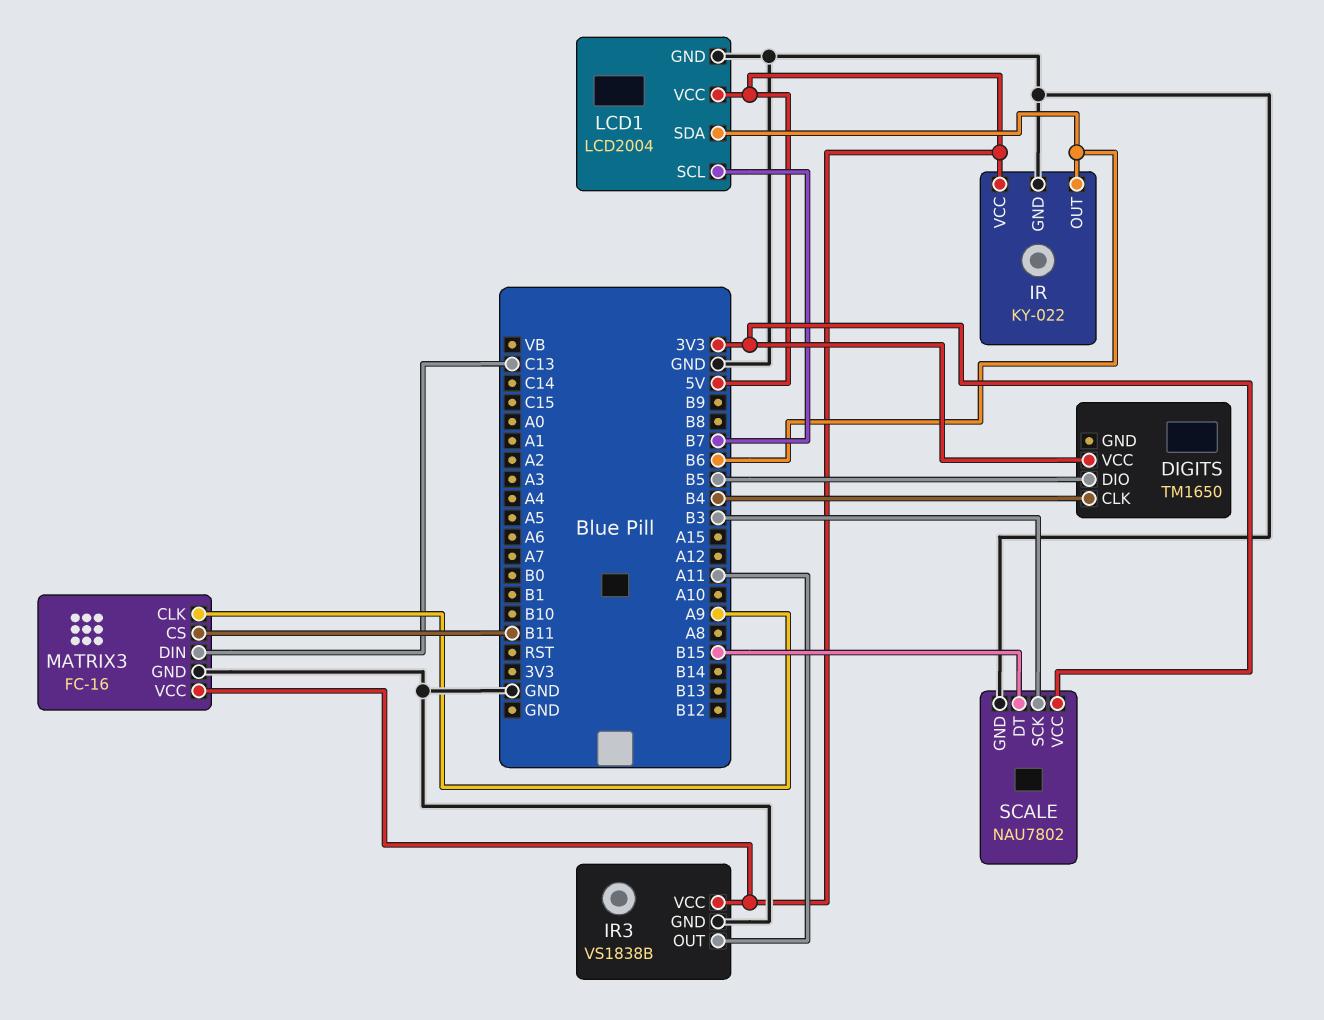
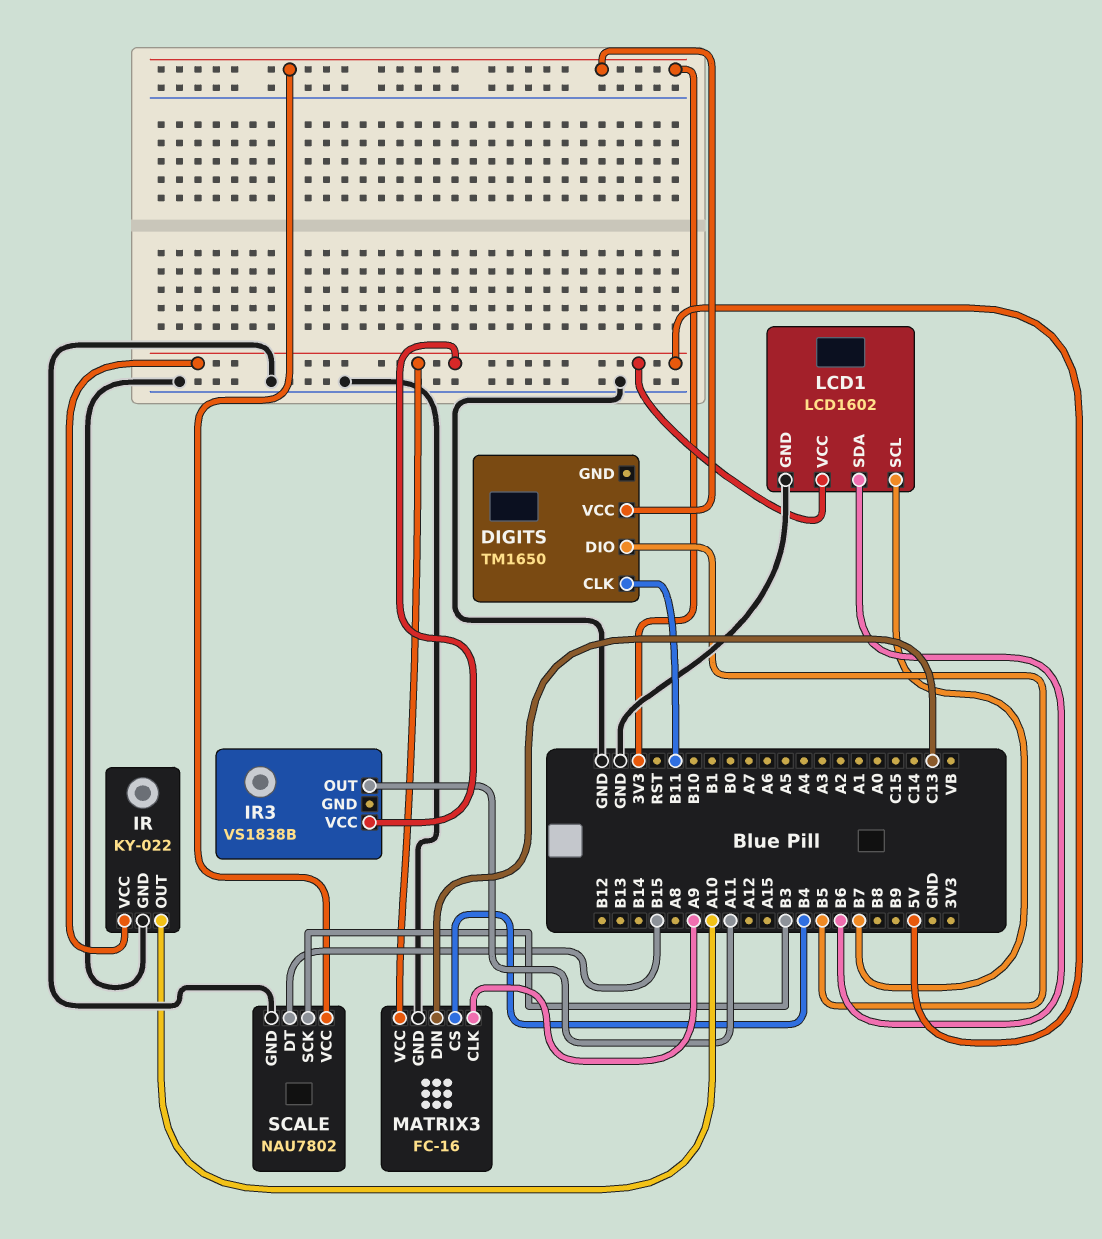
DIGITS pin CLK: B4 -> B11
IR pin OUT: B6 -> A10
IR3 pin GND: GND -> none
LCD1: LCD2004 -> LCD1602
MATRIX3 pin CS: B11 -> B4

